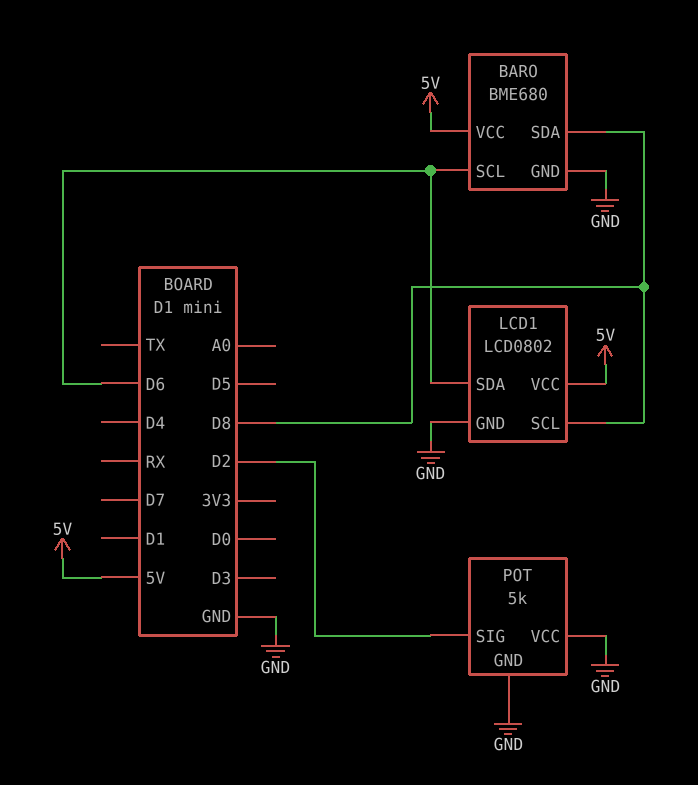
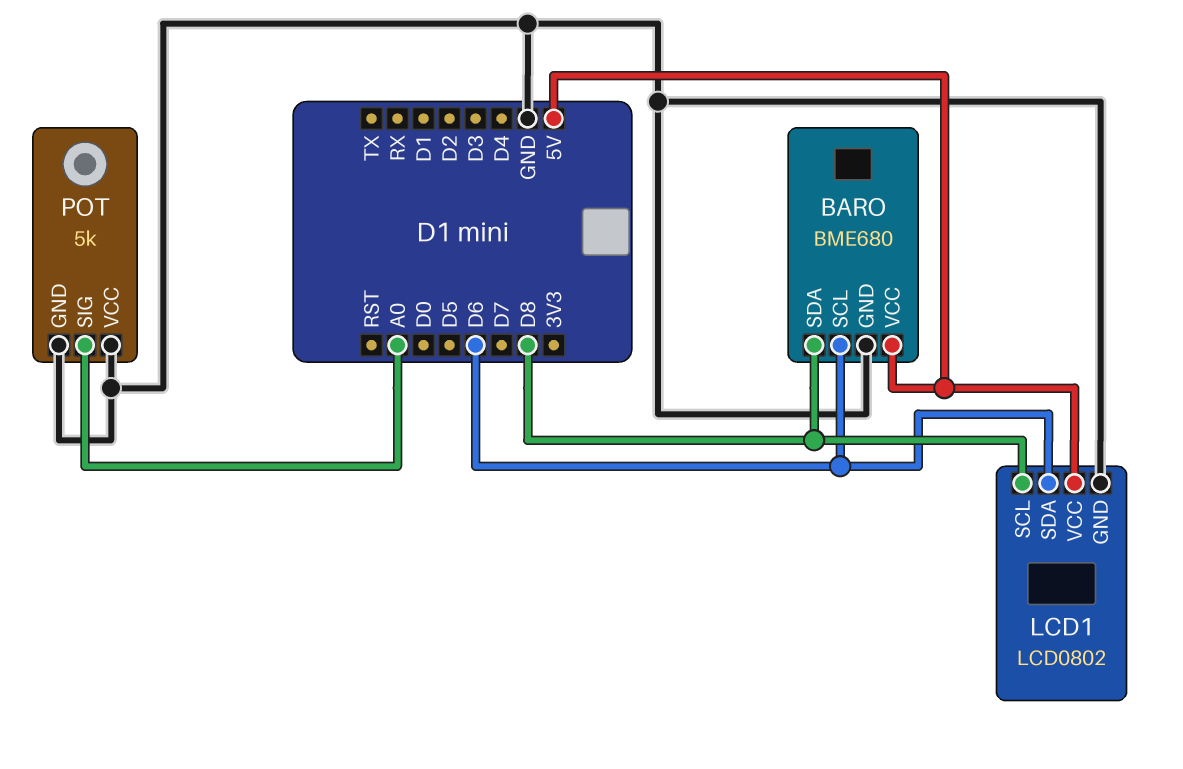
POT pin SIG: D2 -> A0

